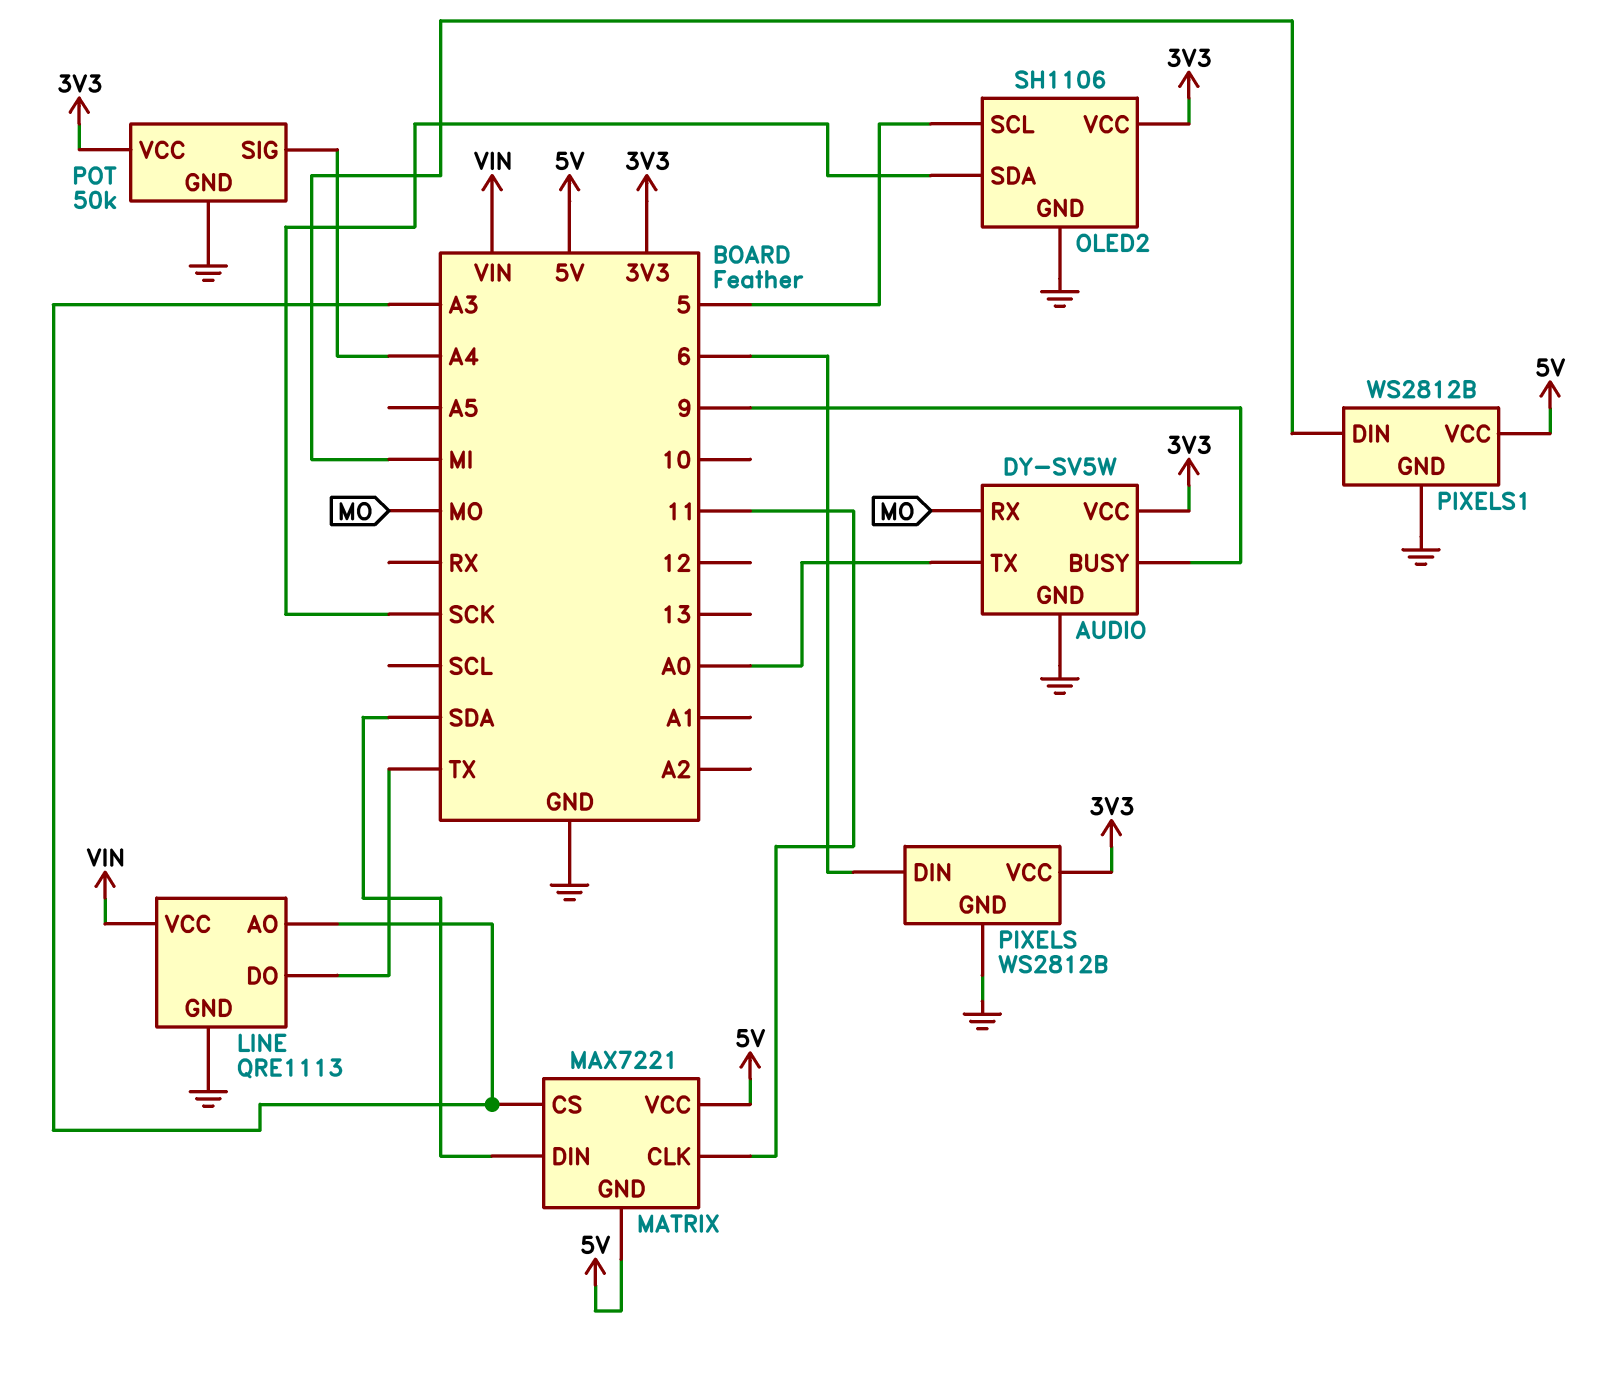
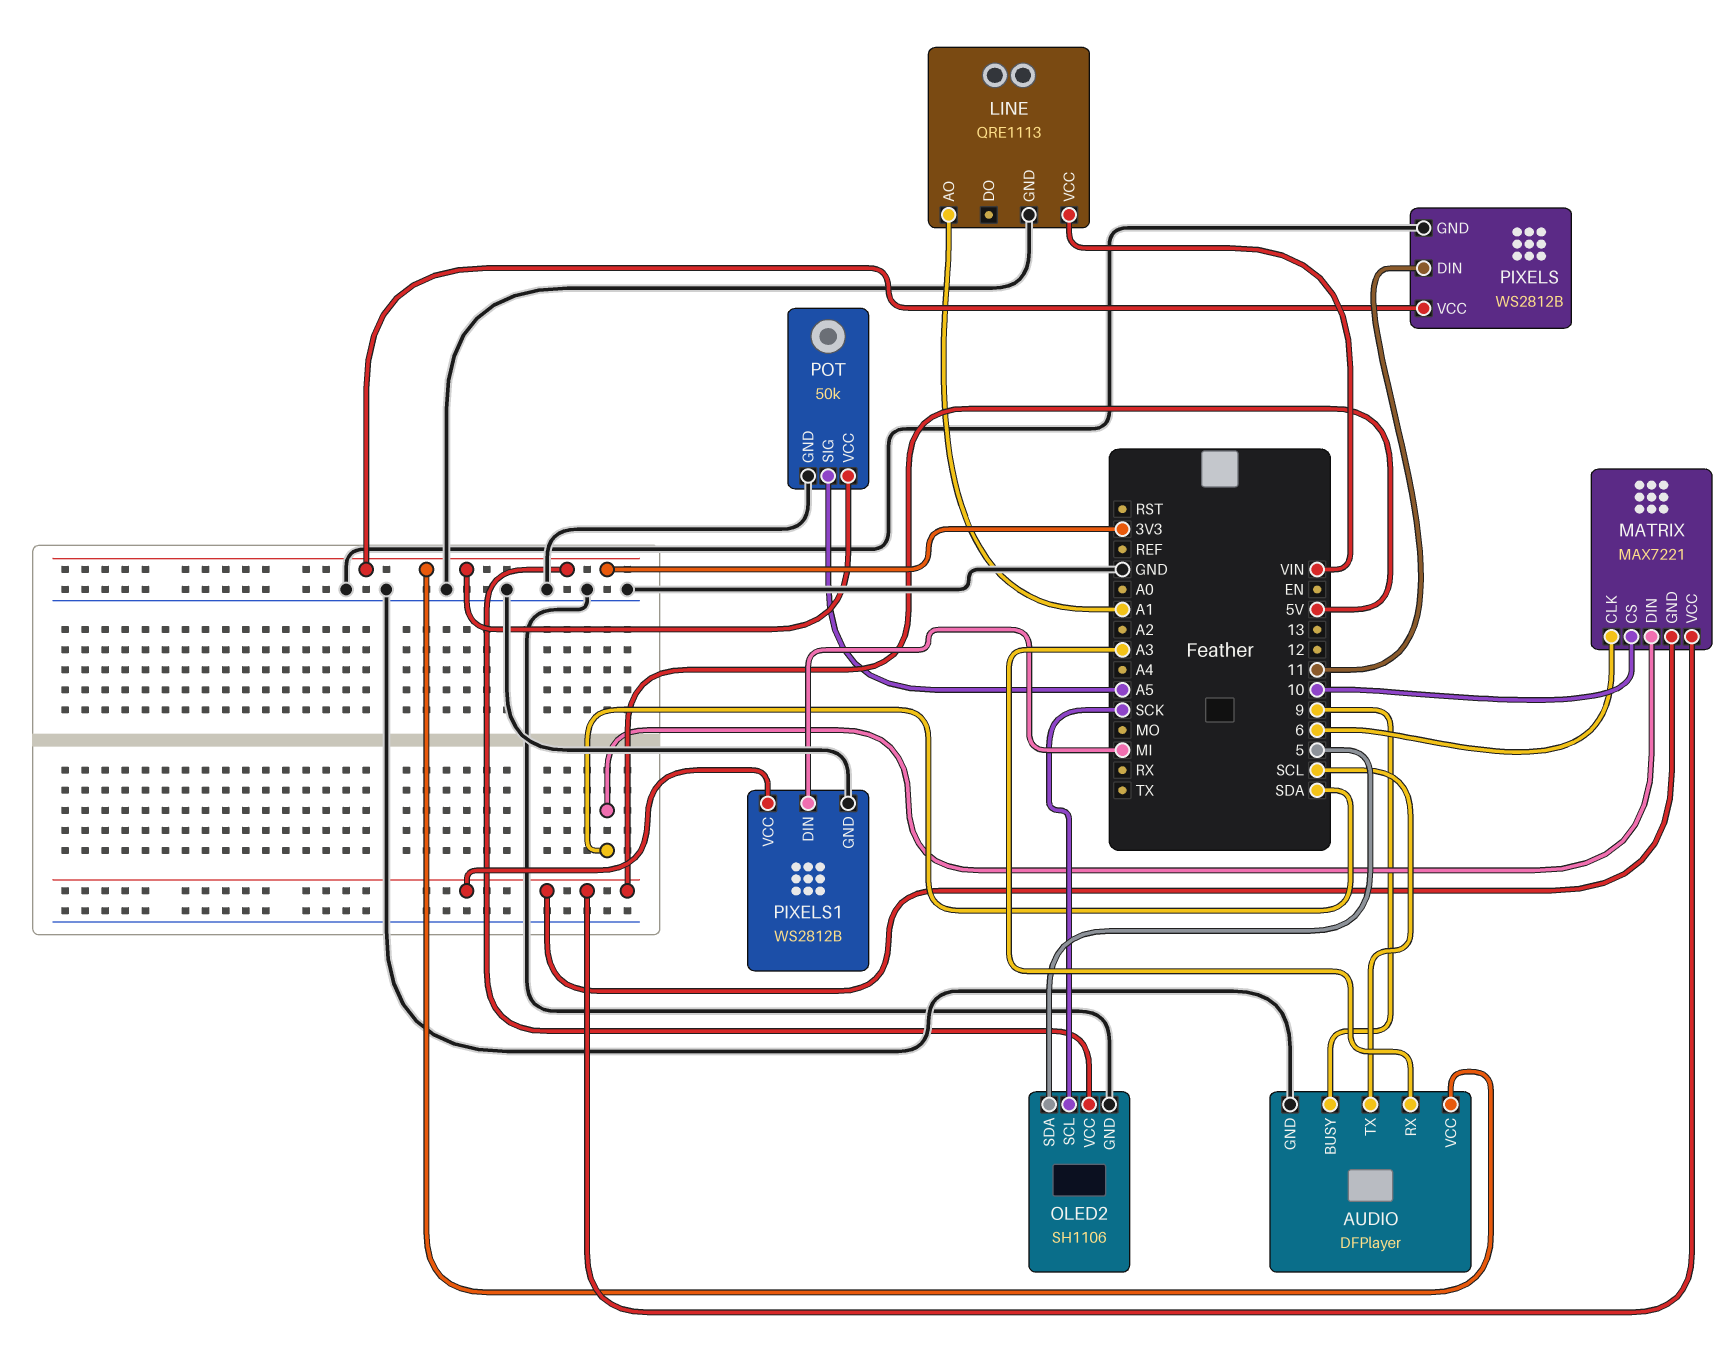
AUDIO: DY-SV5W -> DFPlayer
AUDIO pin RX: MO -> A3
AUDIO pin TX: A0 -> SCL
LINE pin AO: A3 -> A1
LINE pin DO: TX -> none
MATRIX pin CLK: 11 -> 6
MATRIX pin CS: A3 -> 10
OLED2 pin SCL: 5 -> SCK
OLED2 pin SDA: SCK -> 5
PIXELS pin DIN: 6 -> 11
POT pin SIG: A4 -> A5

